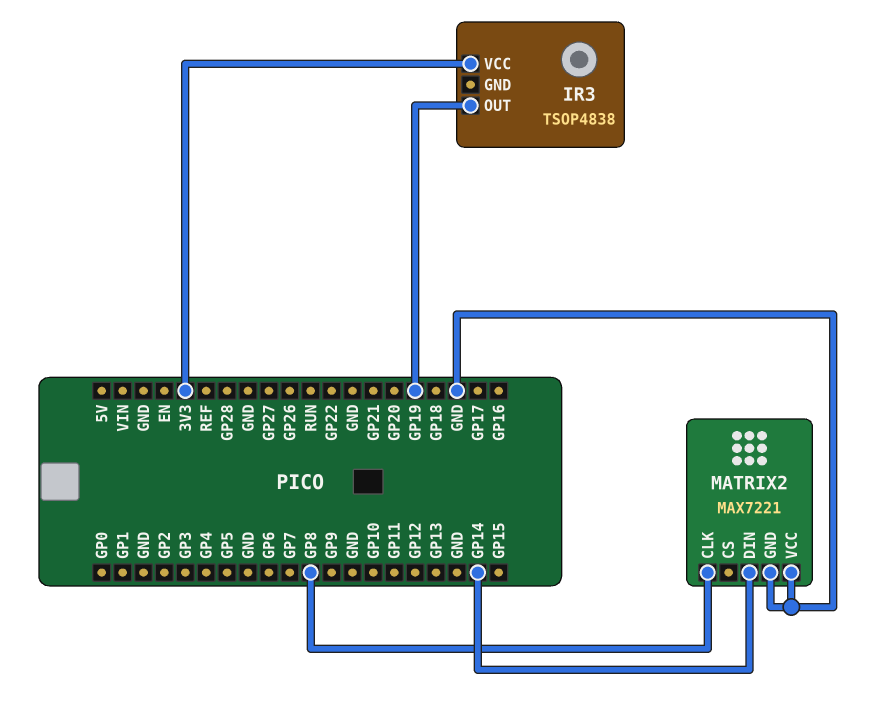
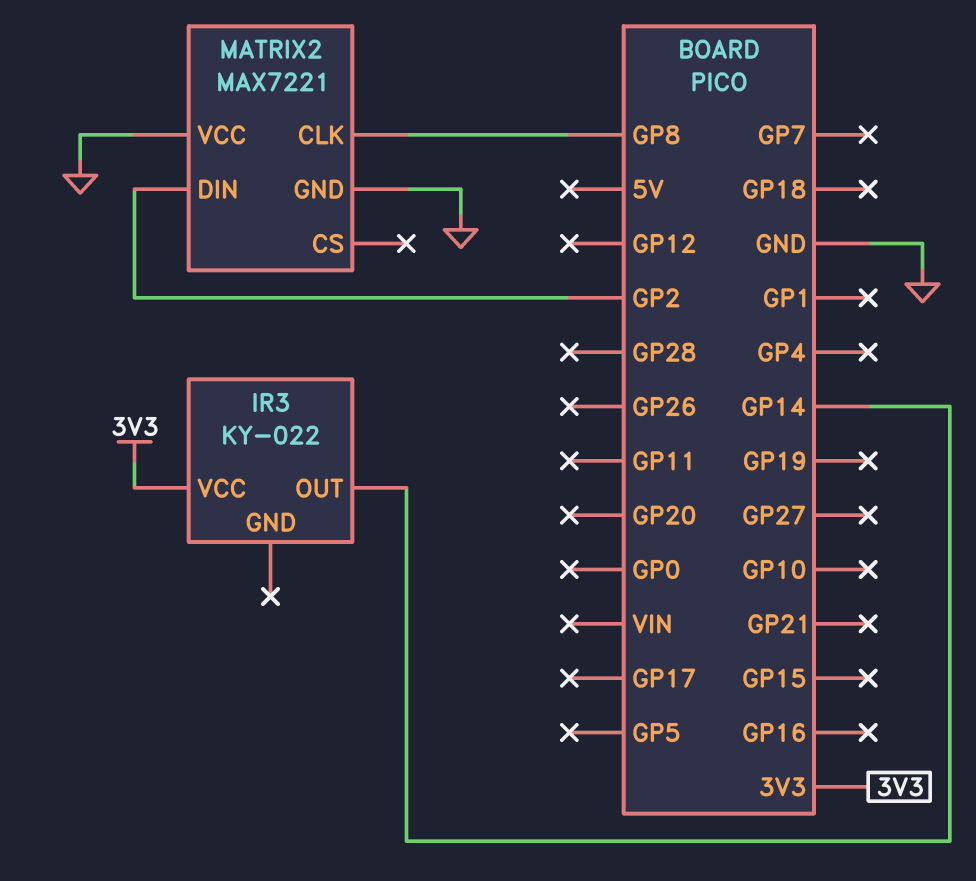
IR3: TSOP4838 -> KY-022
IR3 pin OUT: GP19 -> GP14
MATRIX2 pin DIN: GP14 -> GP2

